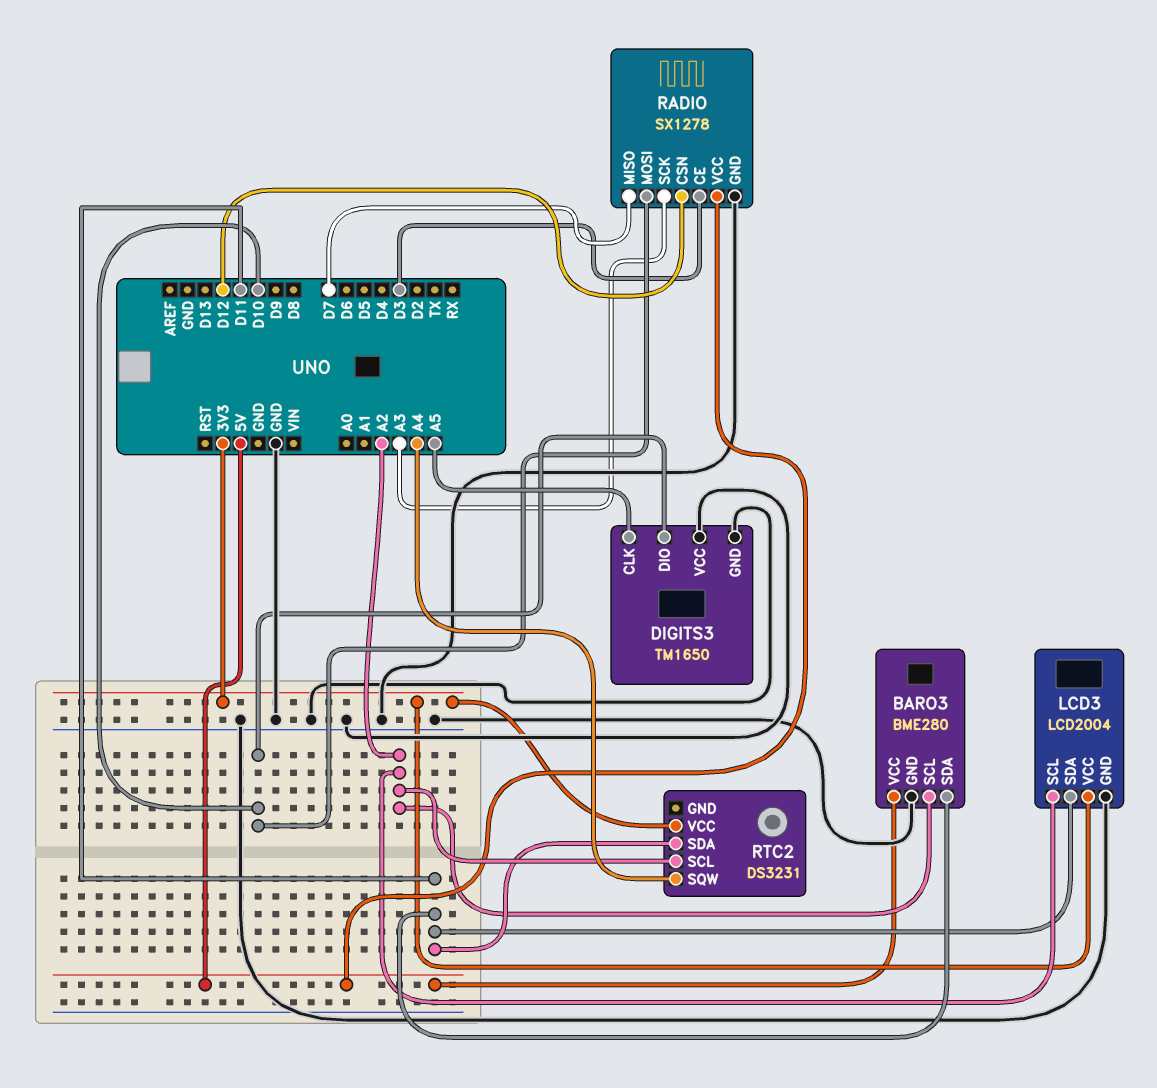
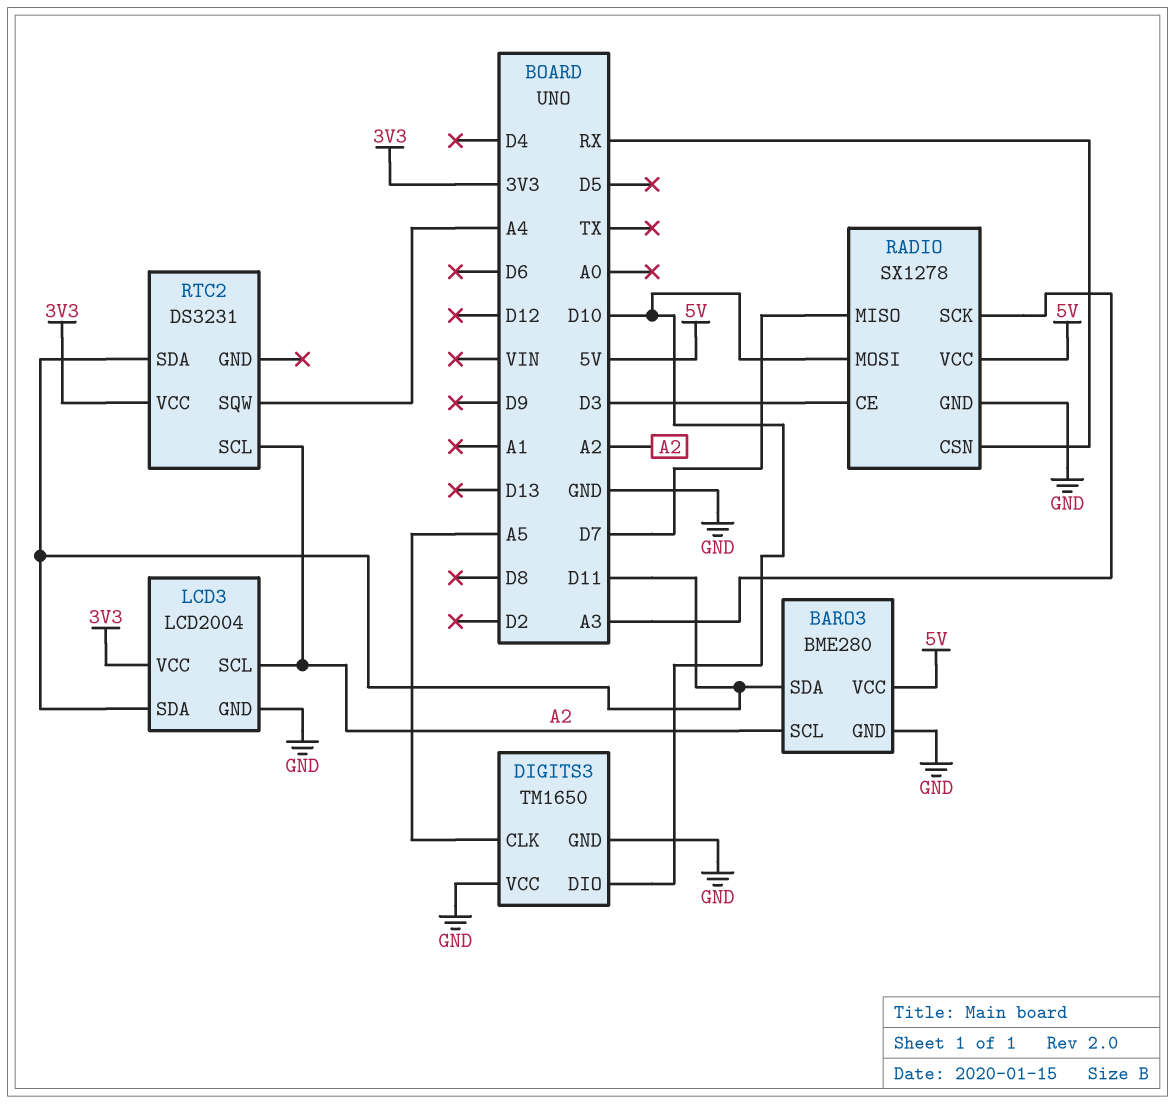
RADIO pin CSN: D12 -> RX

